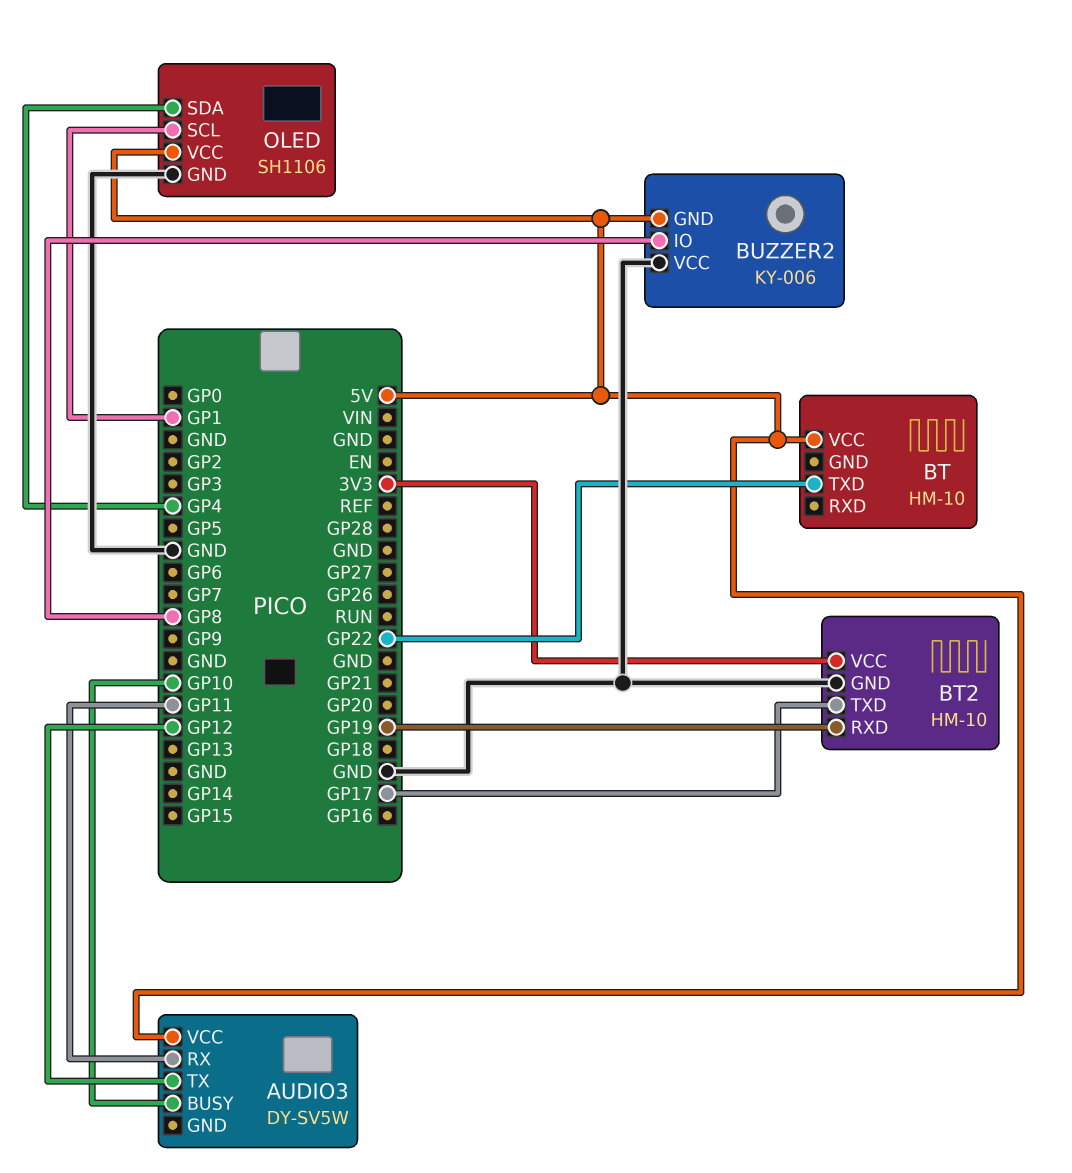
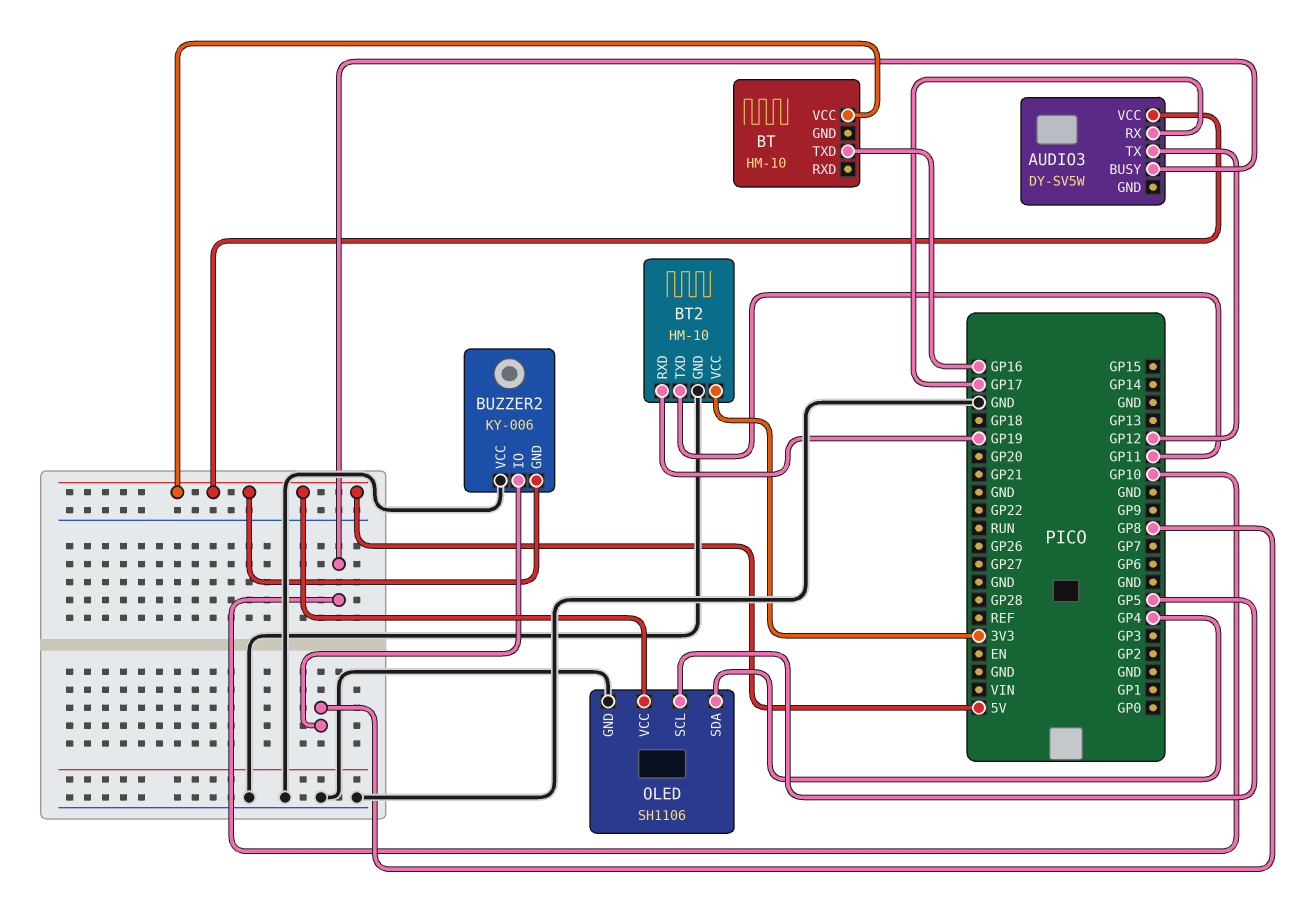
AUDIO3 pin RX: GP11 -> GP17
BT pin TXD: GP22 -> GP16
BT2 pin TXD: GP17 -> GP11
OLED pin SCL: GP1 -> GP5

